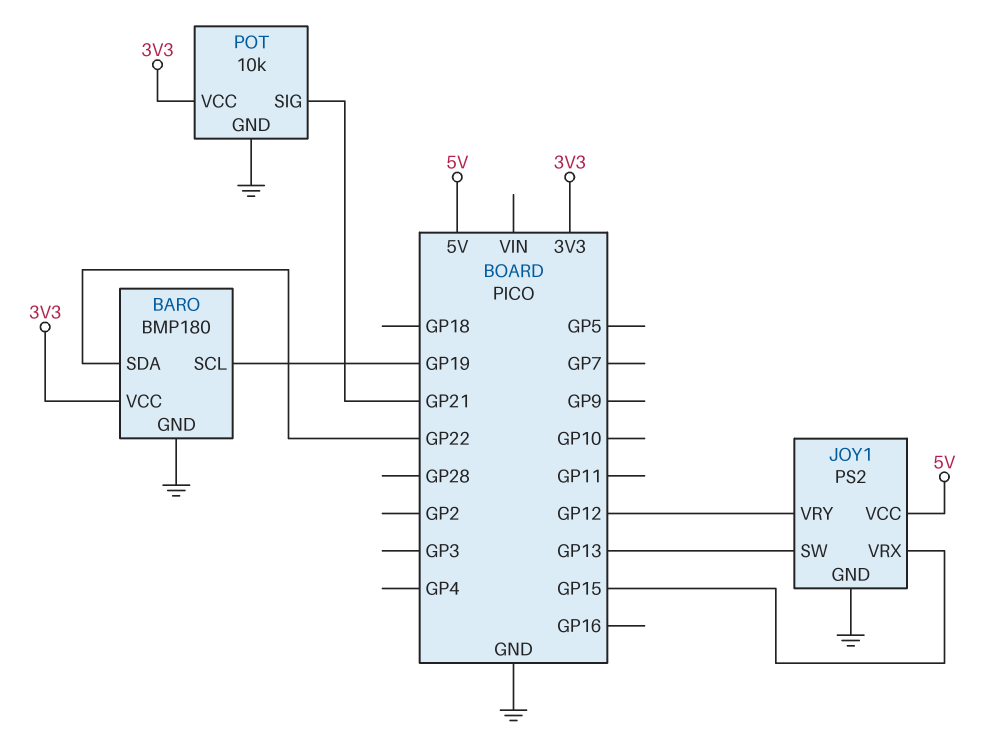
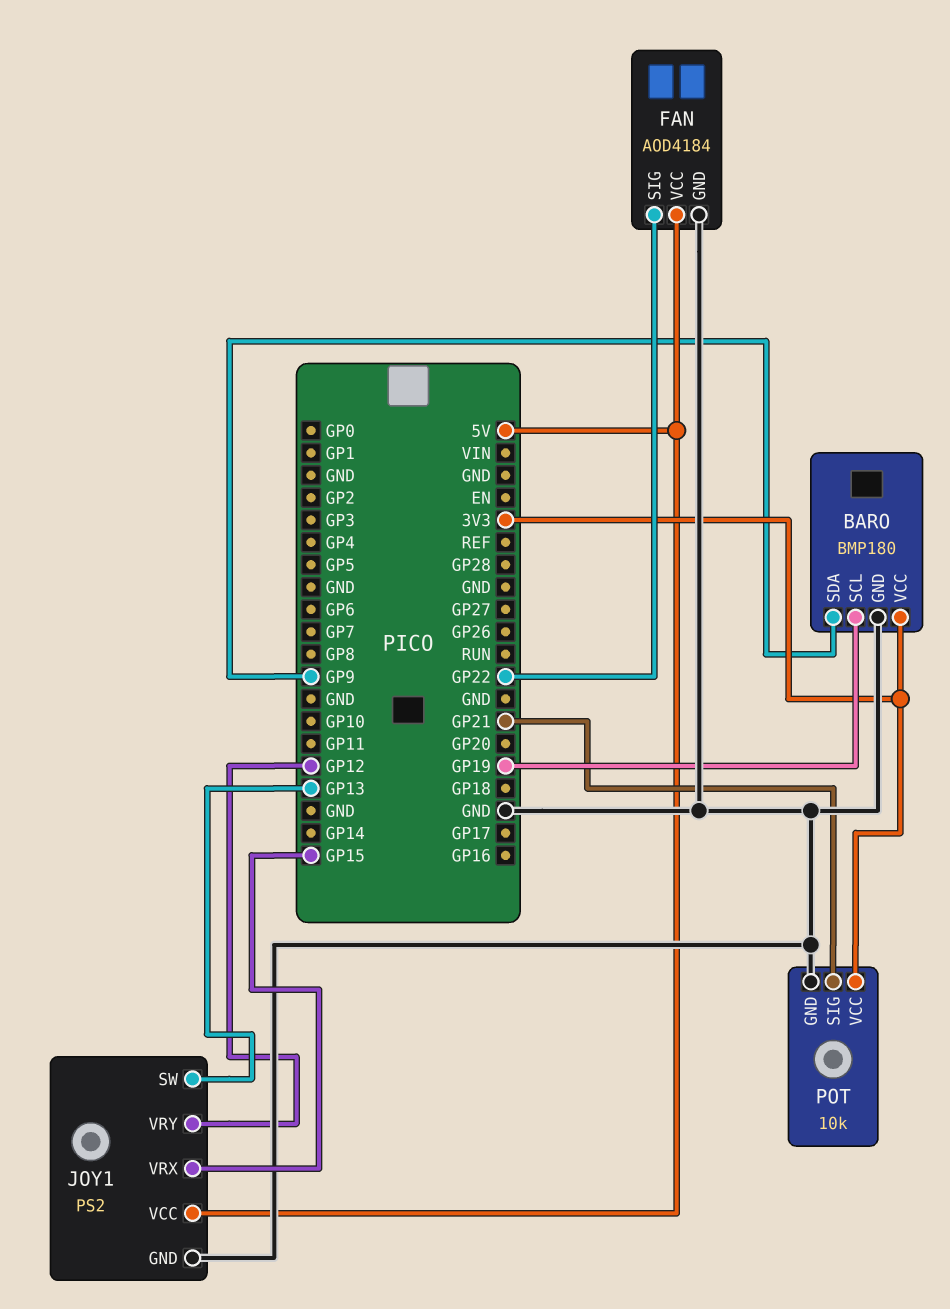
BARO pin SDA: GP22 -> GP9
FAN: none -> AOD4184
FAN pin GND: none -> GND
FAN pin SIG: none -> GP22
FAN pin VCC: none -> 5V

